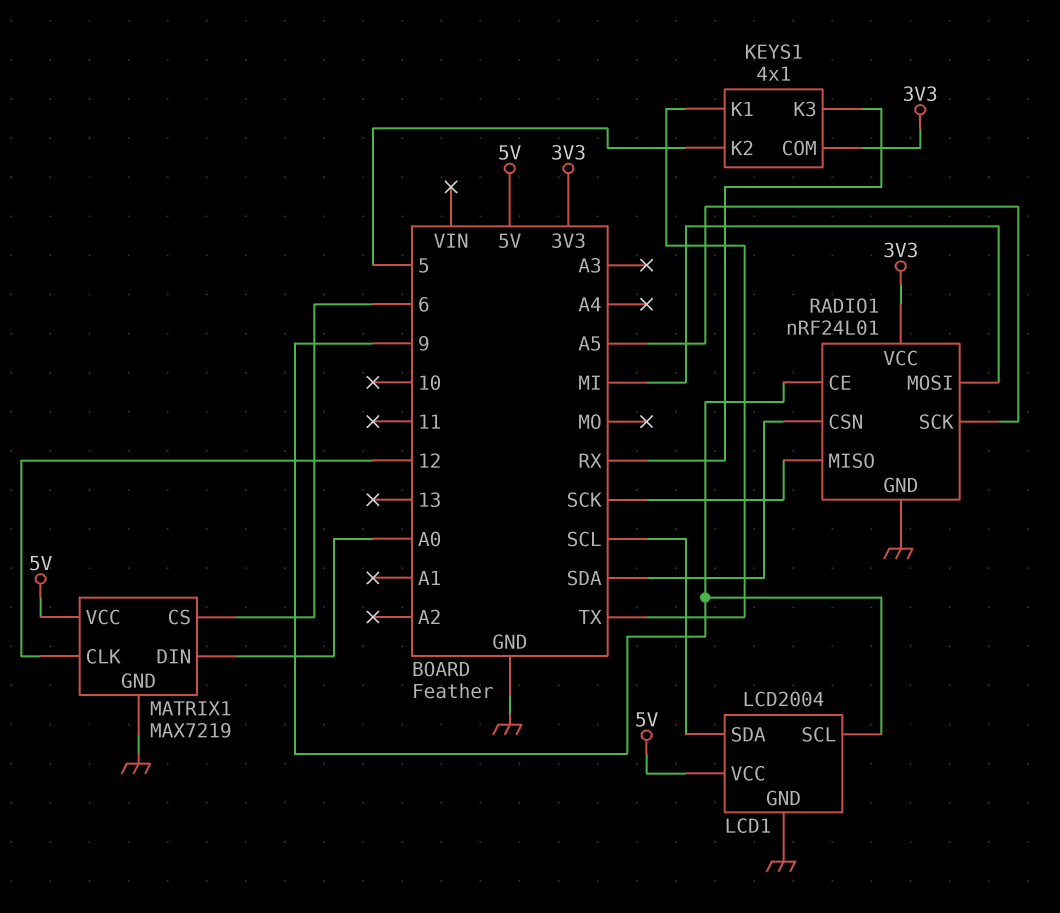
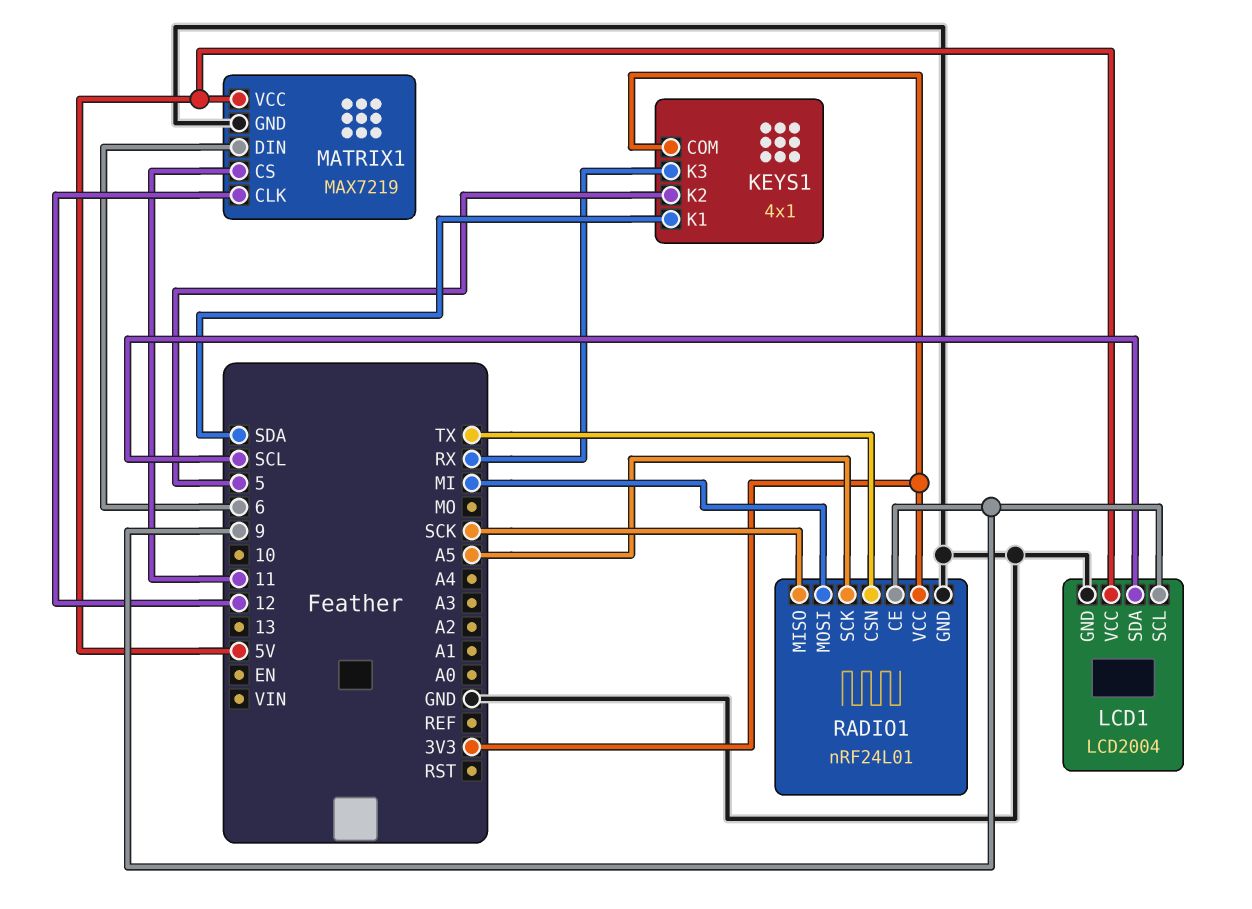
KEYS1 pin K1: TX -> SDA
MATRIX1 pin CS: 6 -> 11
MATRIX1 pin DIN: A0 -> 6
RADIO1 pin CSN: SDA -> TX

